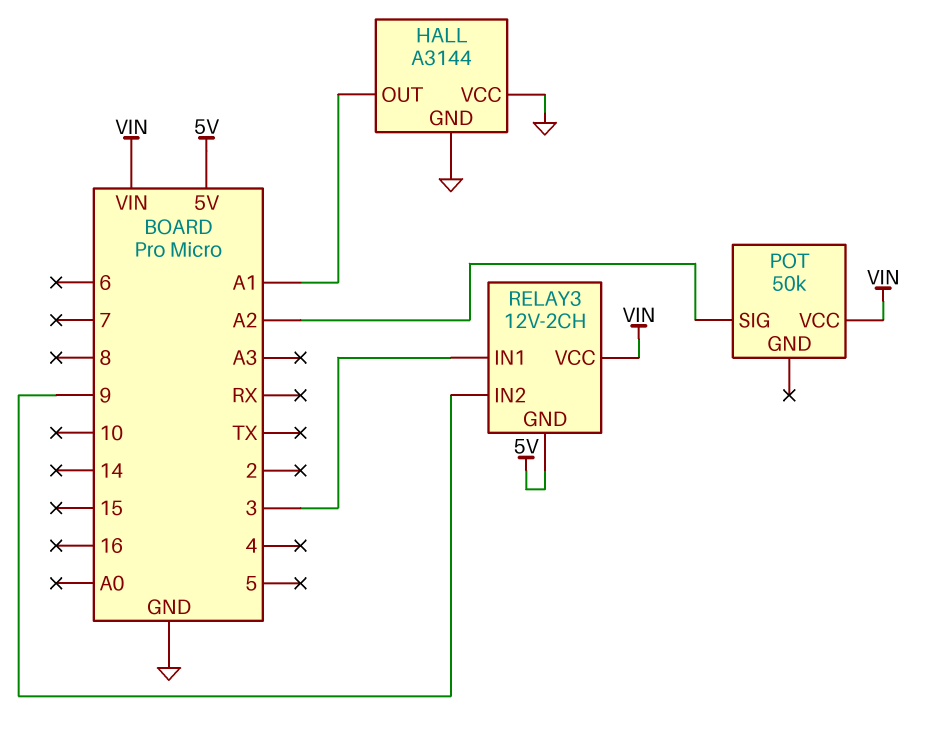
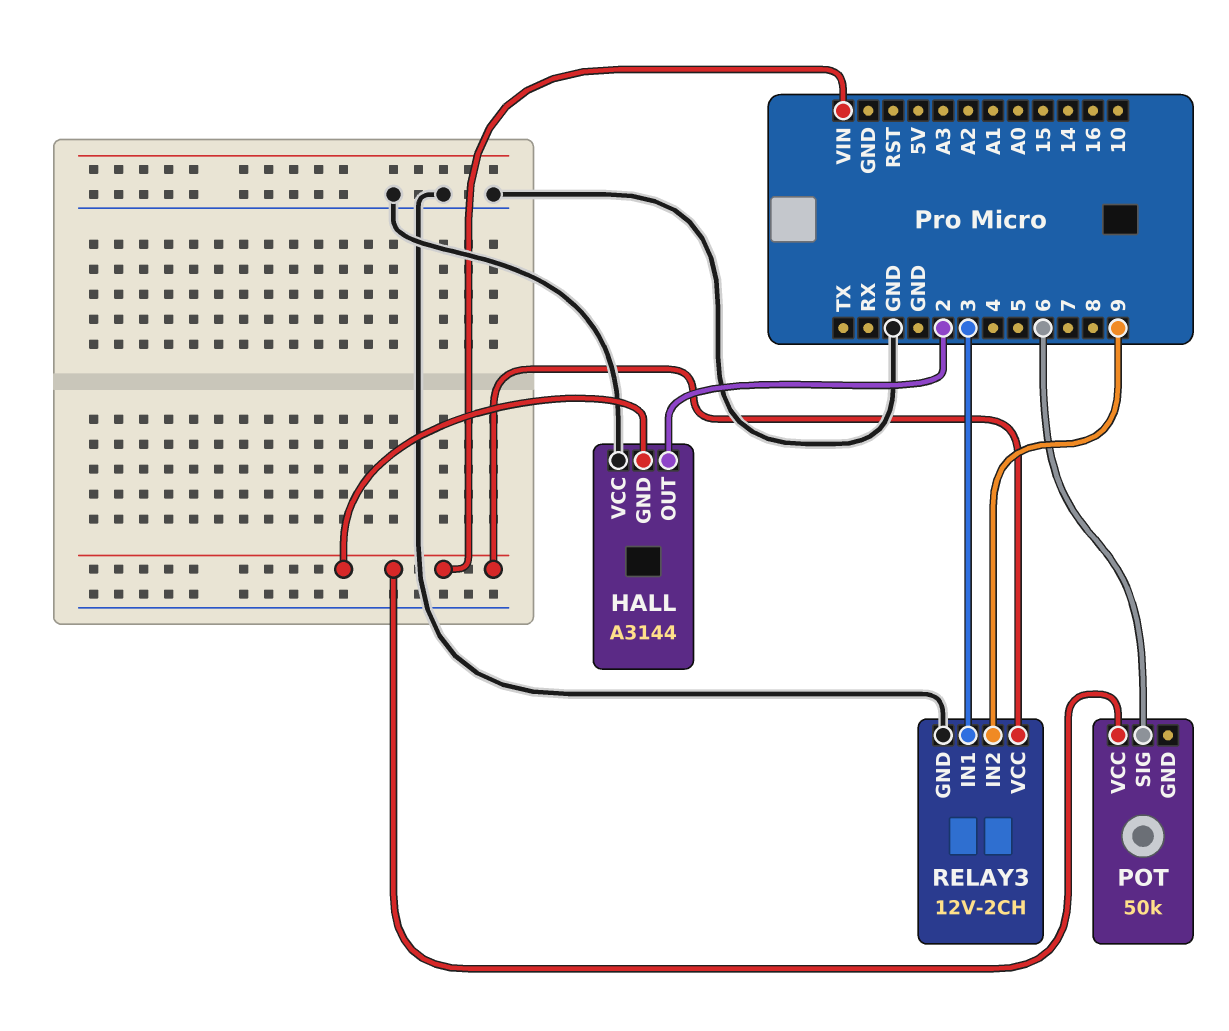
HALL pin GND: GND -> VIN
HALL pin OUT: A1 -> 2
POT pin SIG: A2 -> 6
RELAY3 pin GND: 5V -> GND

